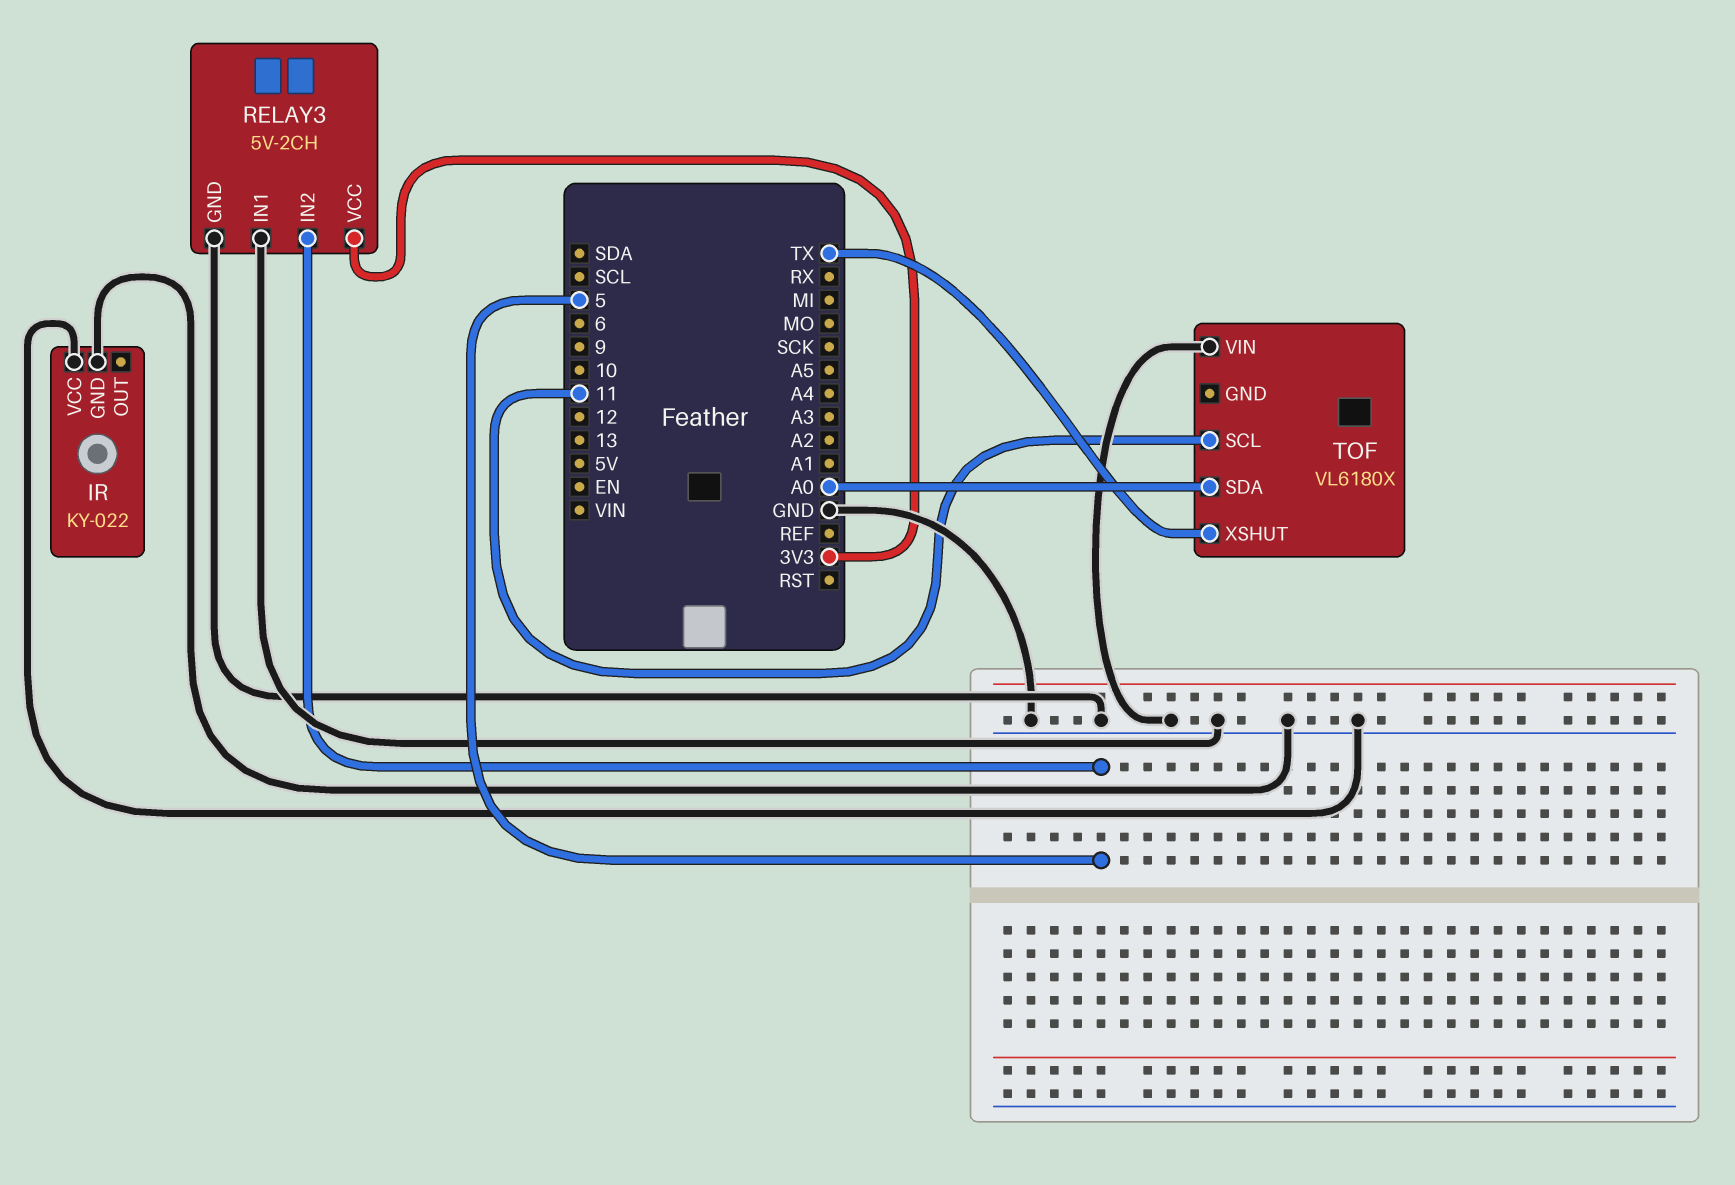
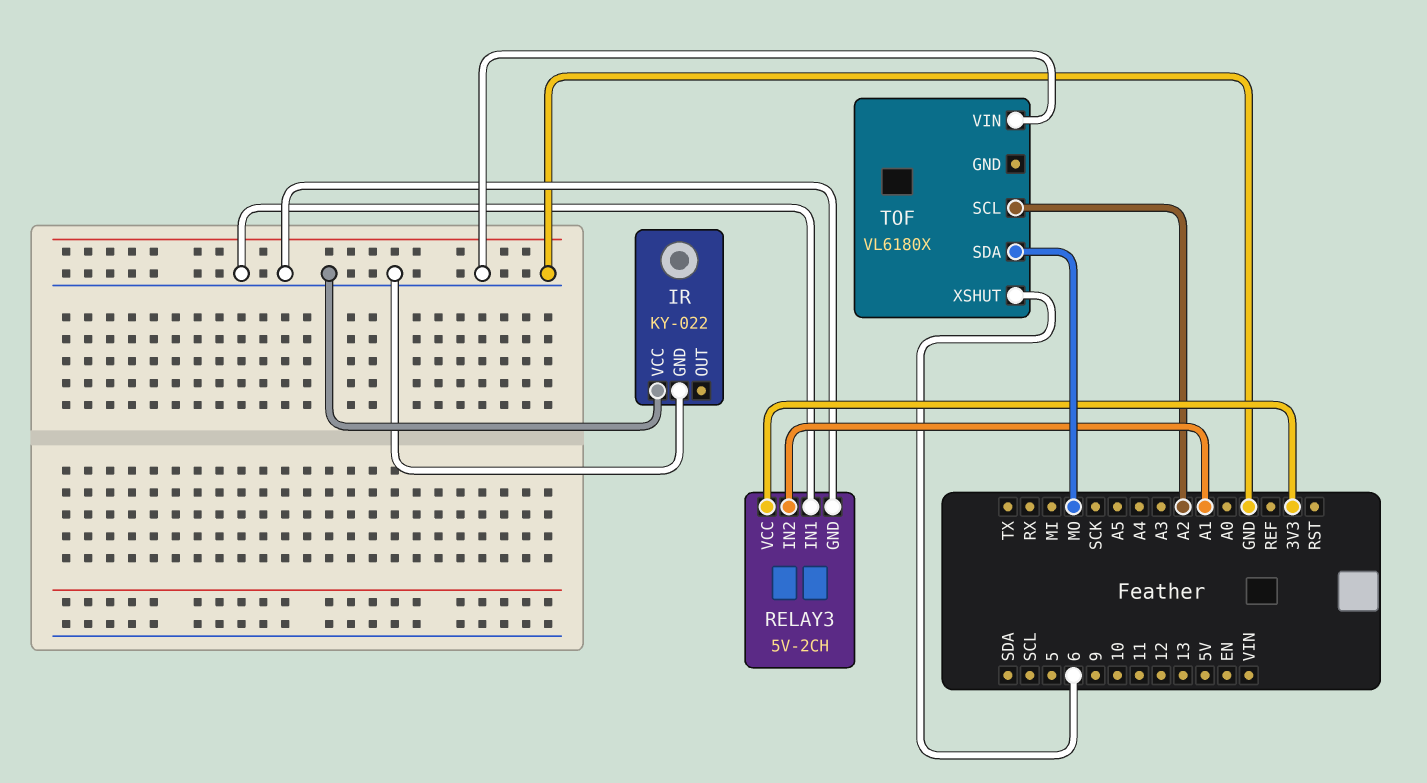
RELAY3 pin IN2: 5 -> A1
TOF pin SCL: 11 -> A2
TOF pin SDA: A0 -> MO
TOF pin XSHUT: TX -> 6

